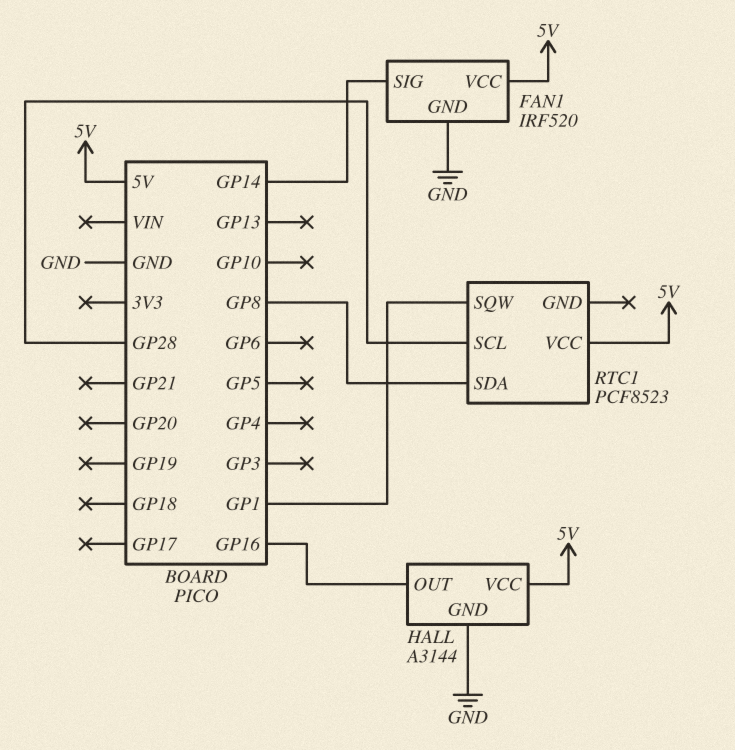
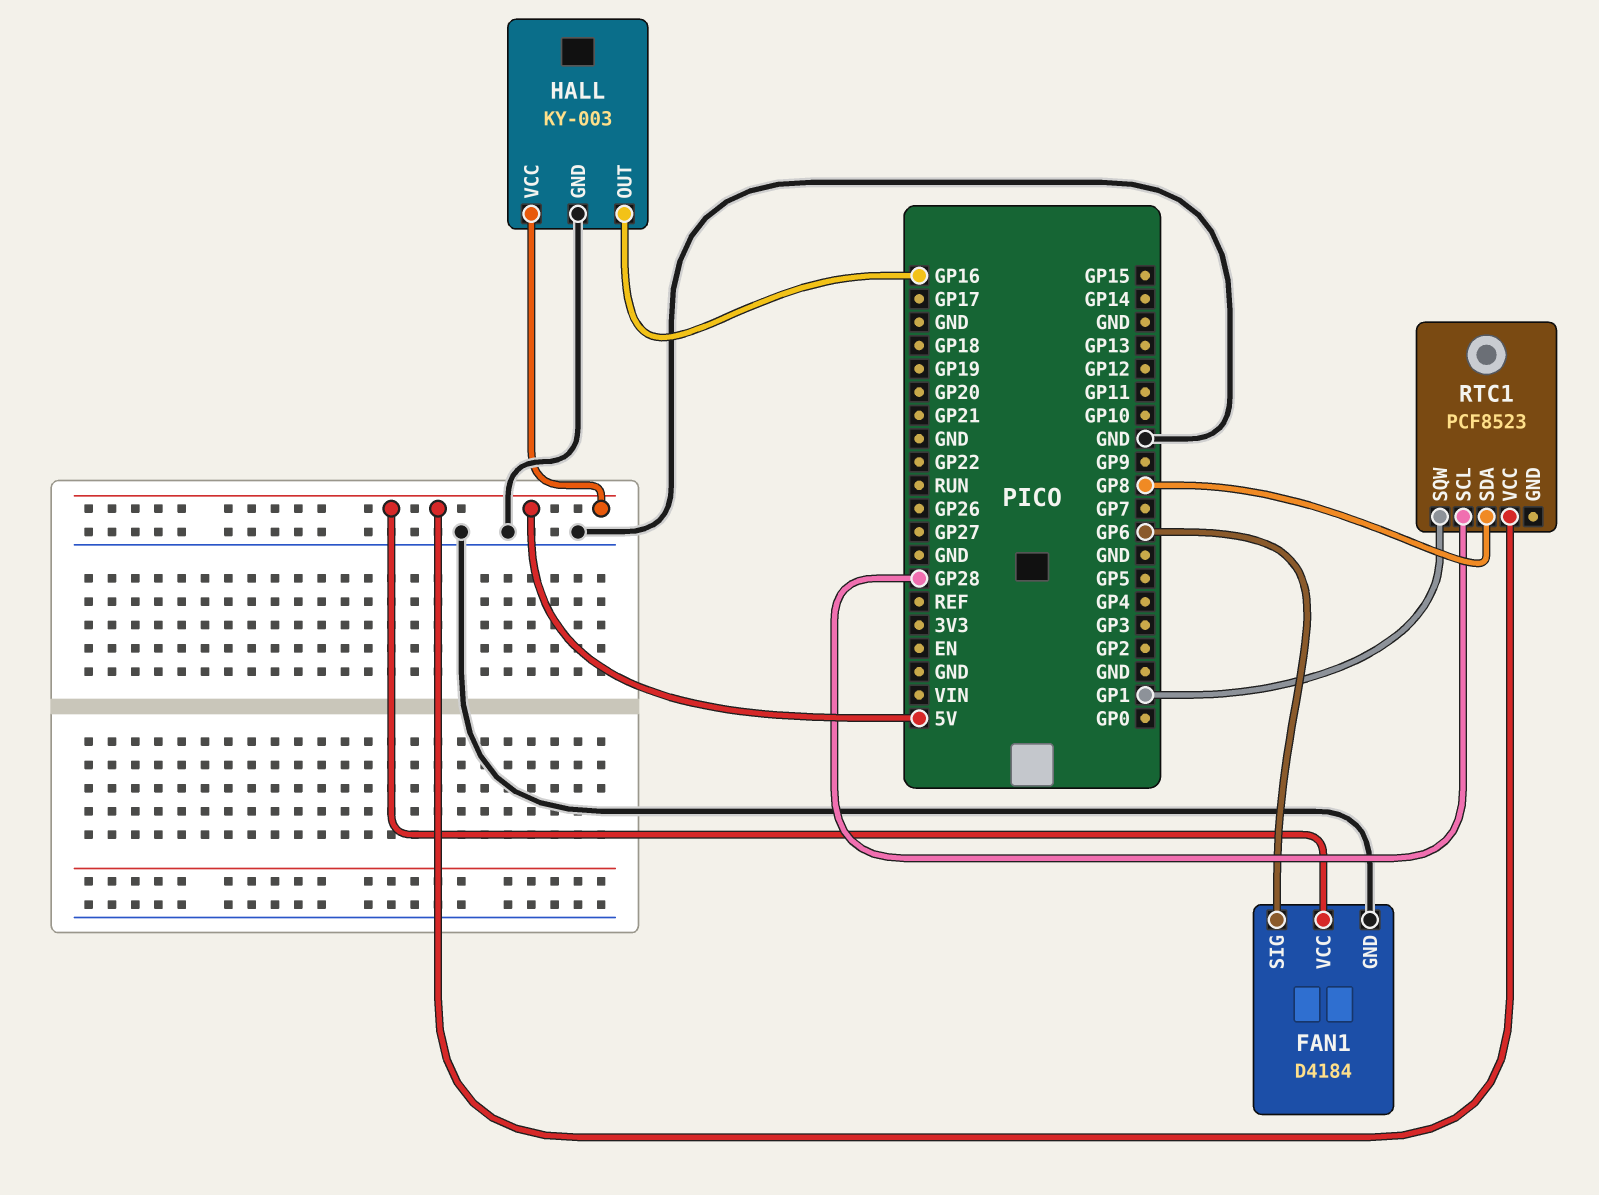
FAN1: IRF520 -> D4184
FAN1 pin SIG: GP14 -> GP6
HALL: A3144 -> KY-003

